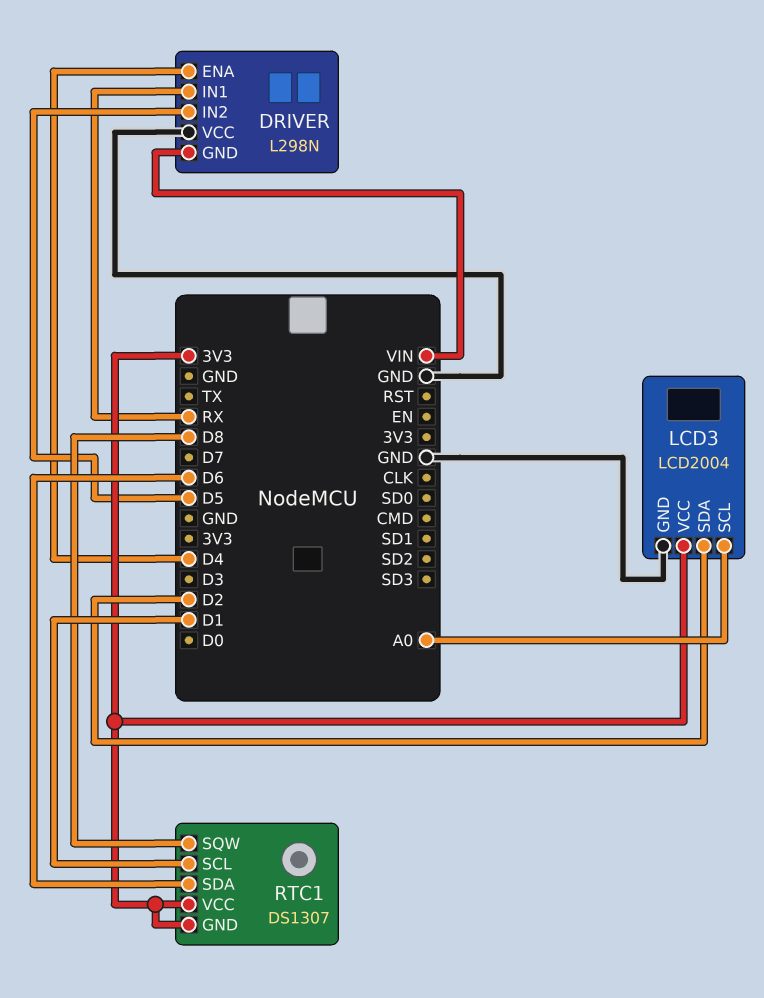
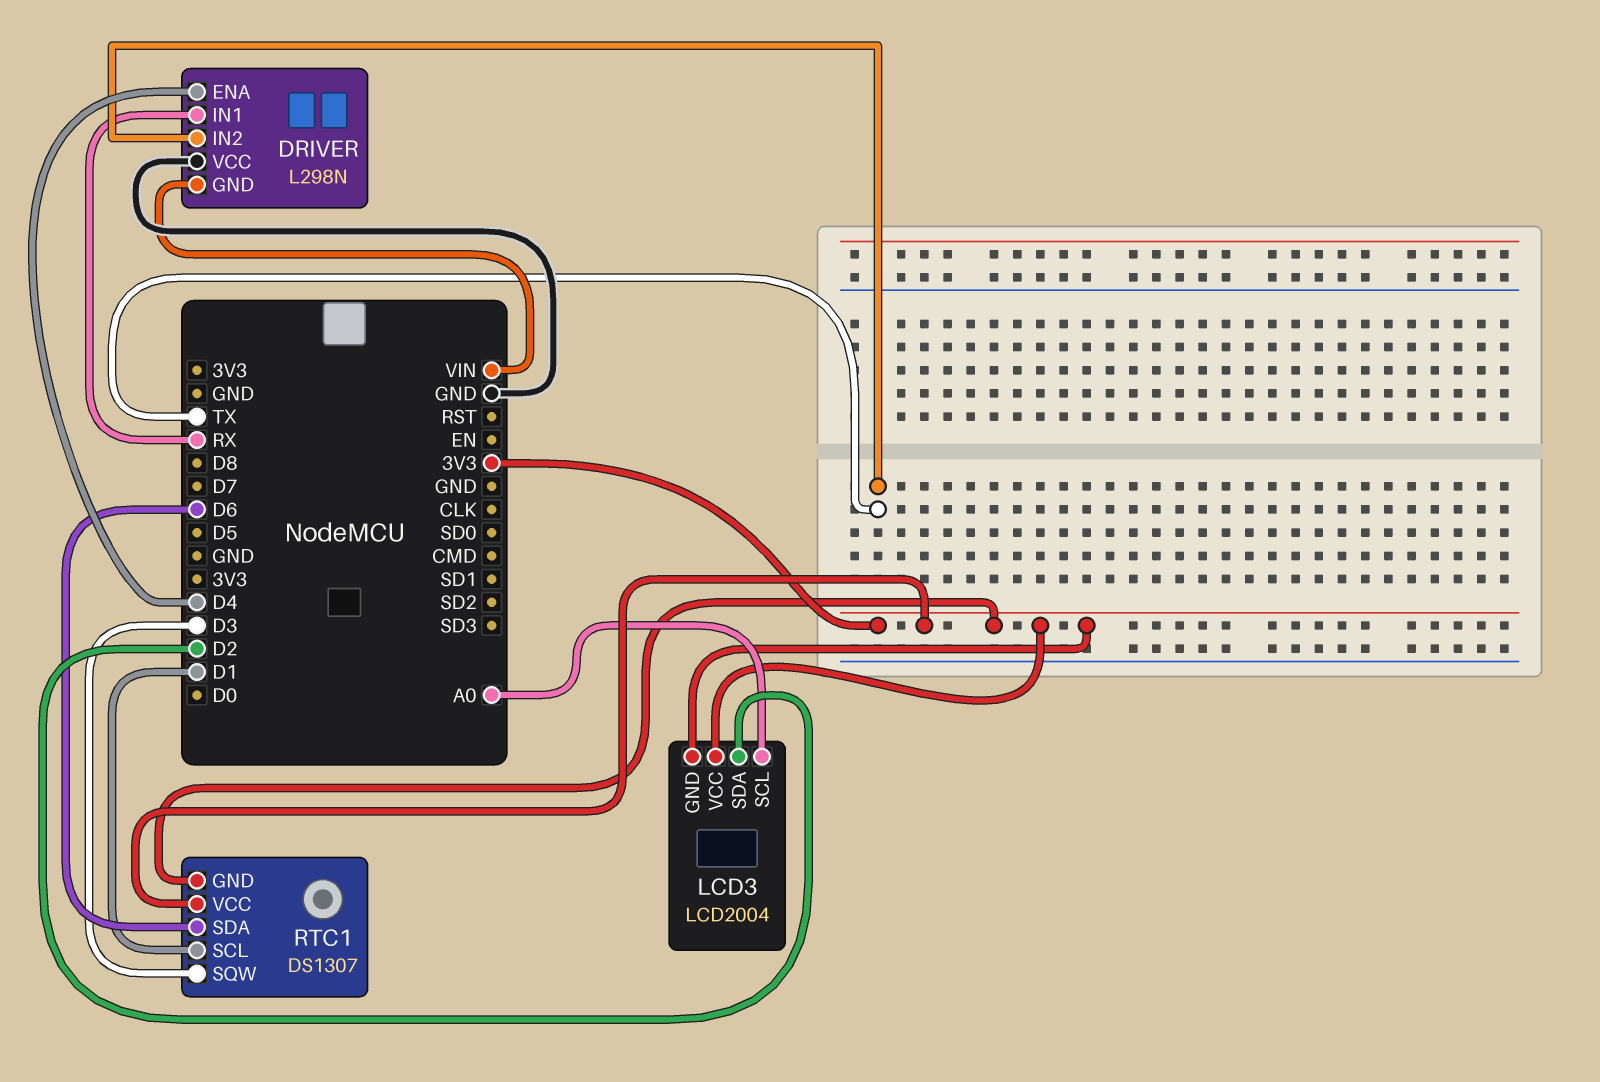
DRIVER pin IN2: D5 -> TX
LCD3 pin GND: GND -> 3V3
RTC1 pin SQW: D8 -> D3

